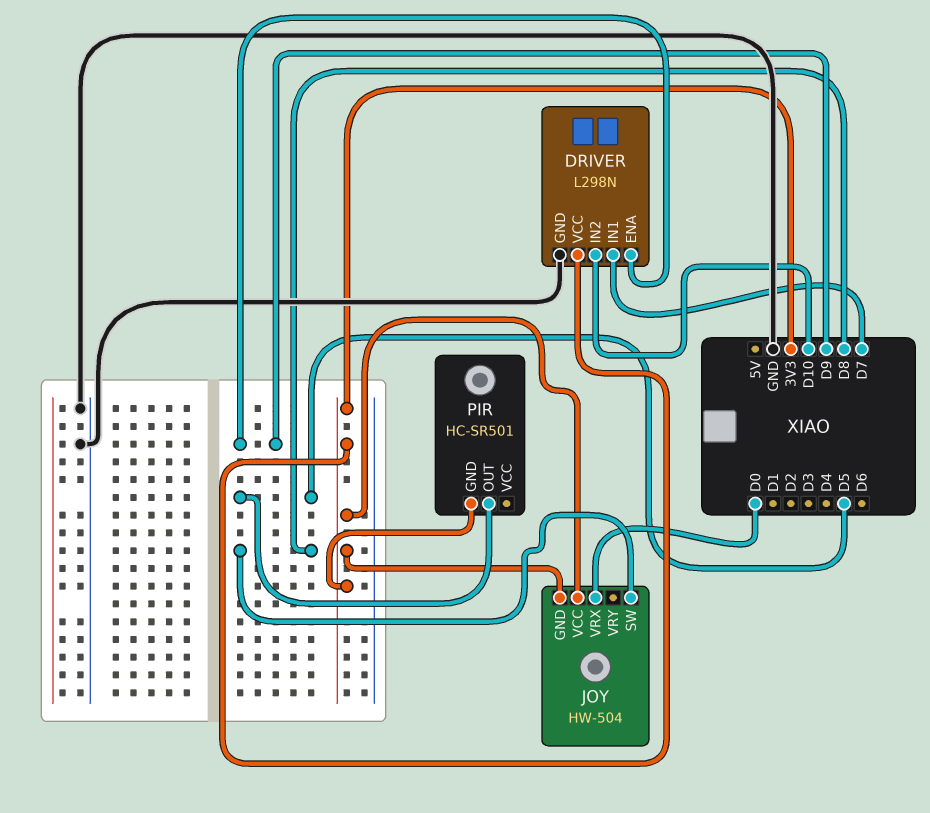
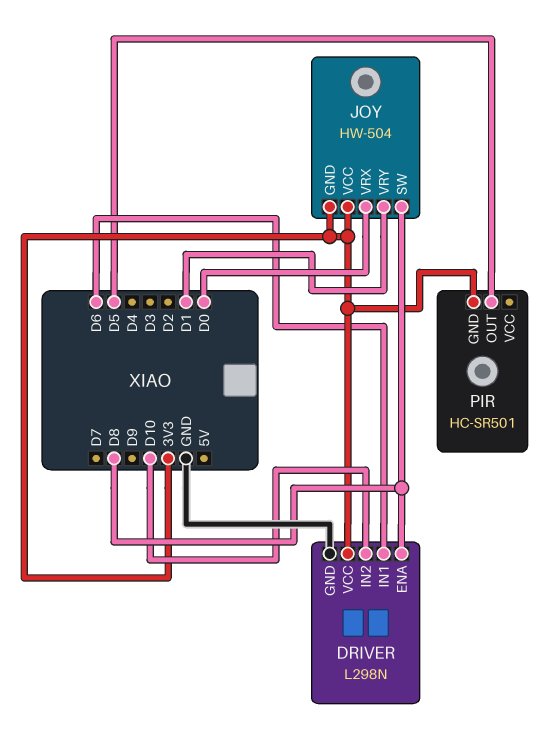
DRIVER pin ENA: D9 -> D8
DRIVER pin IN1: D7 -> D6
JOY pin VRY: none -> D1

